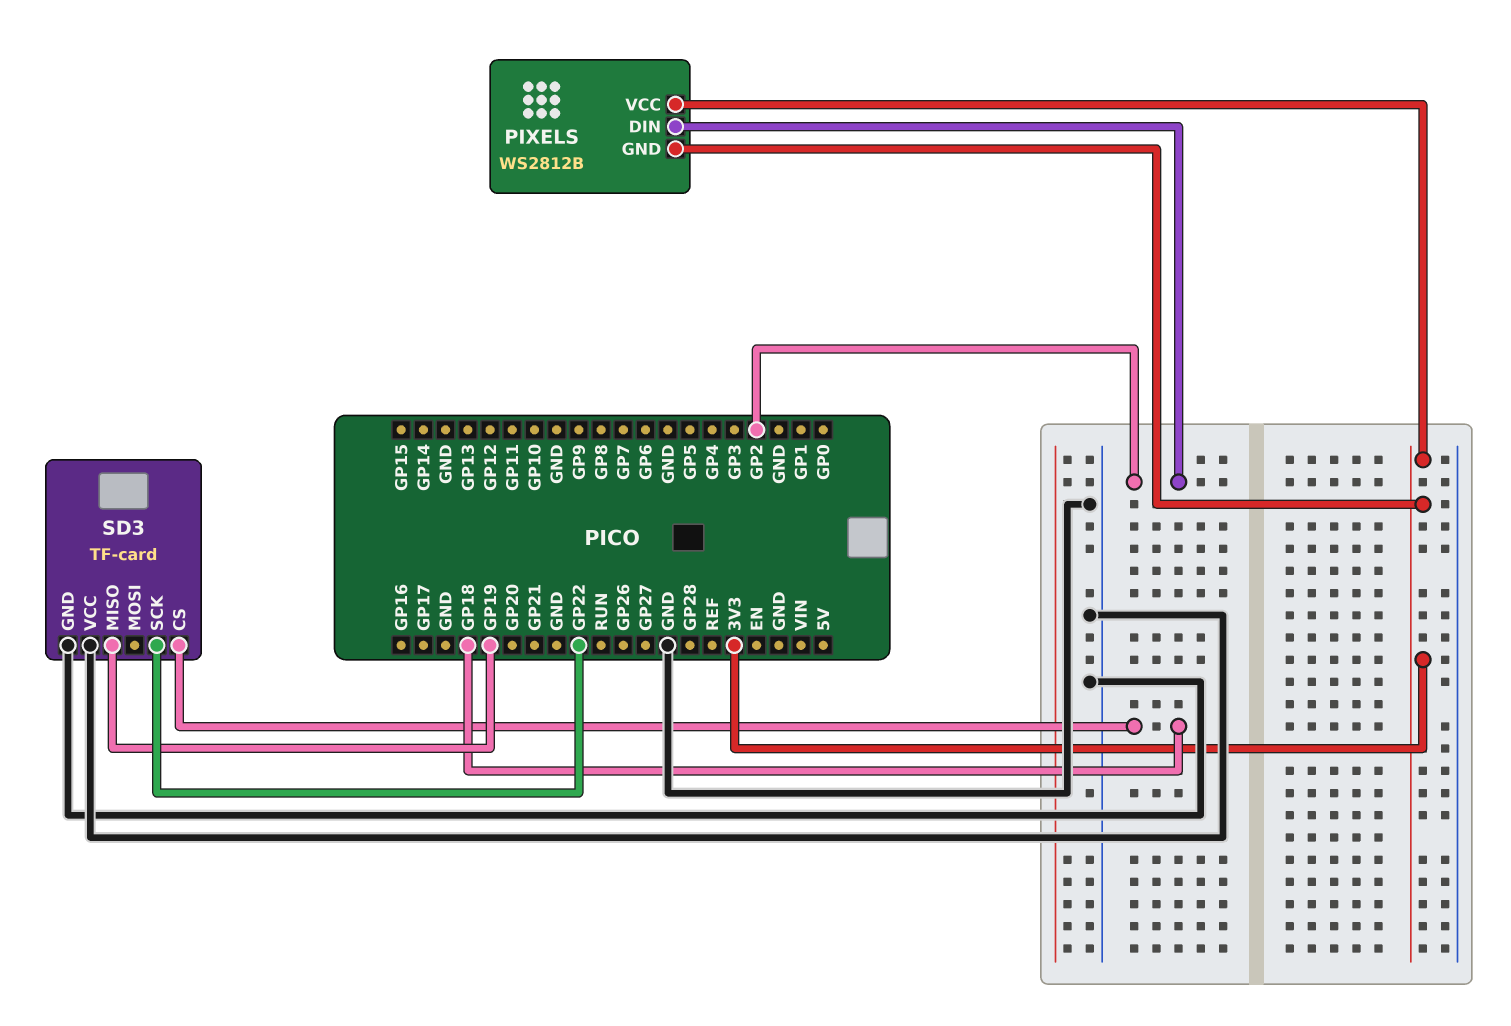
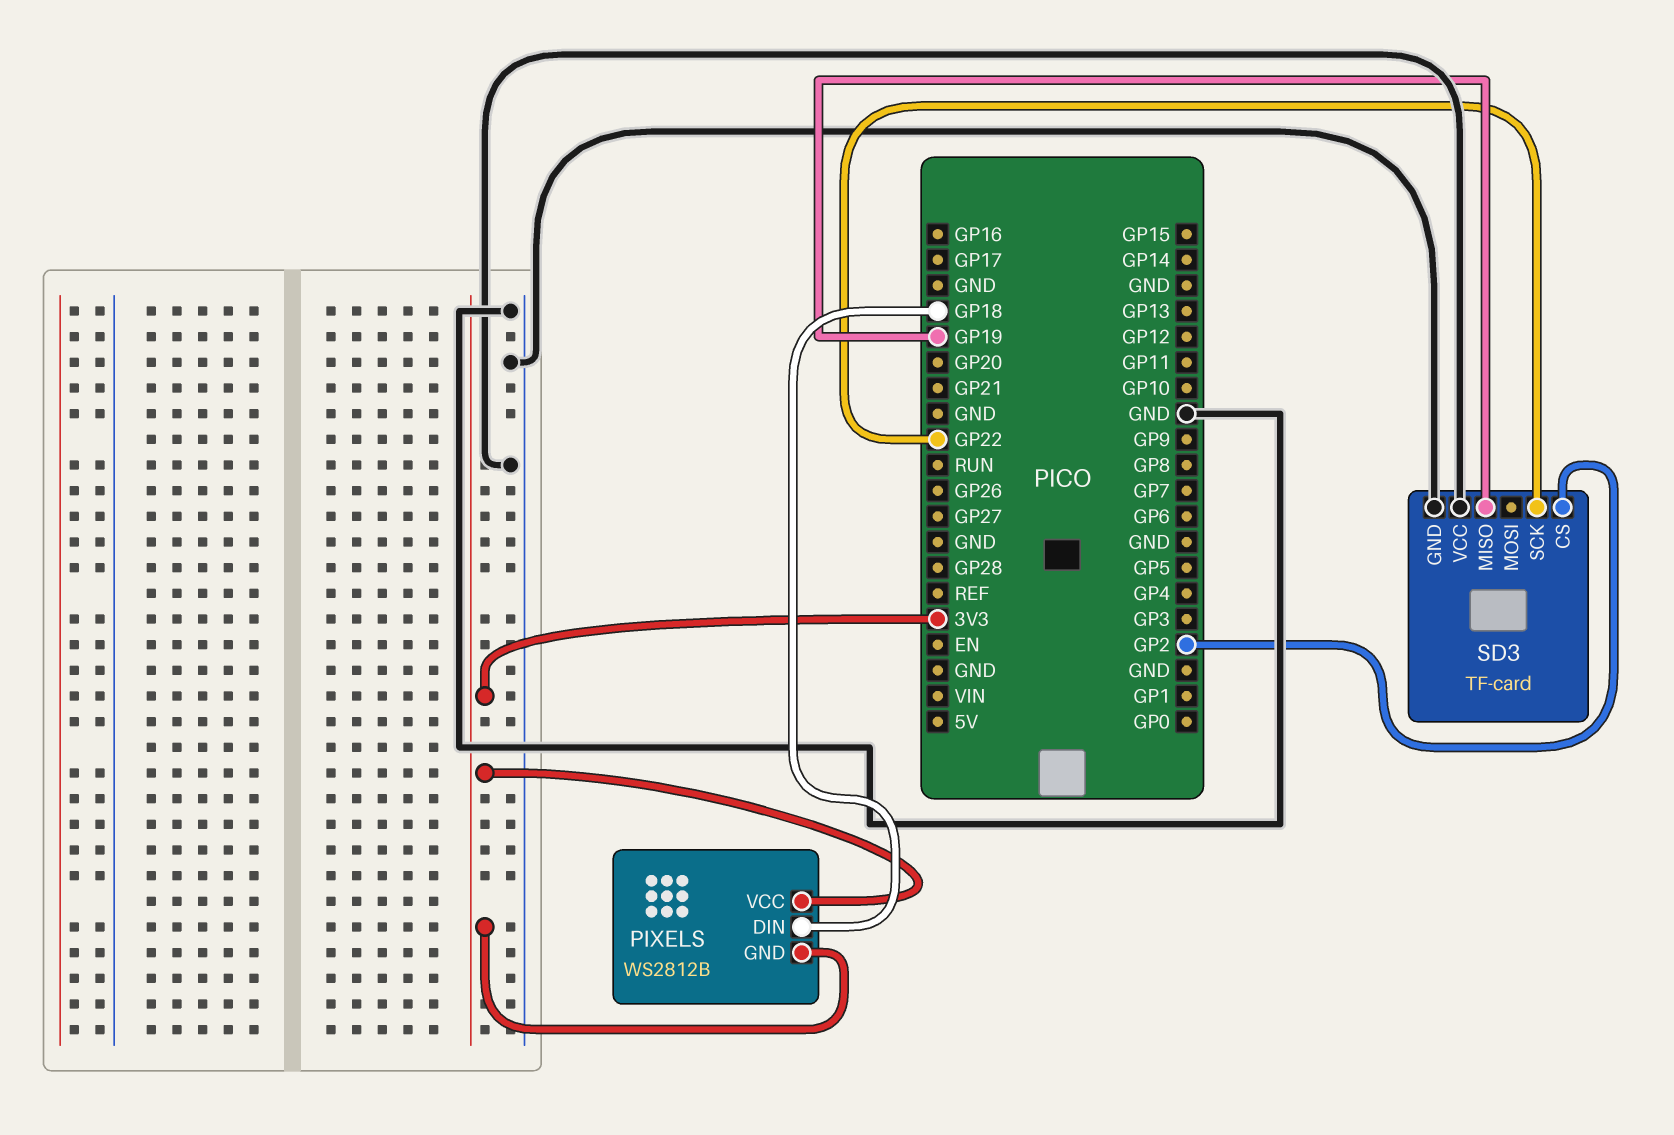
PIXELS pin DIN: GP2 -> GP18
SD3 pin CS: GP18 -> GP2

